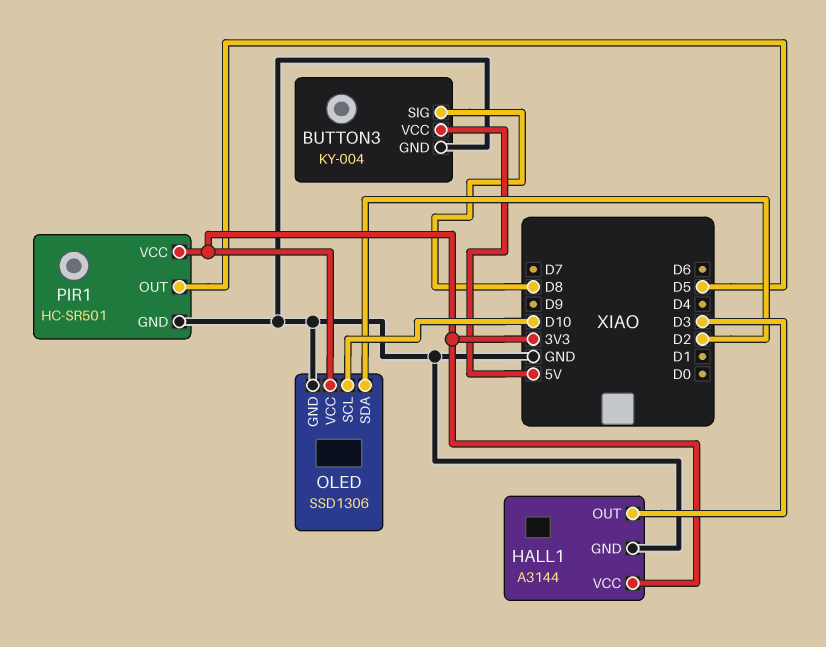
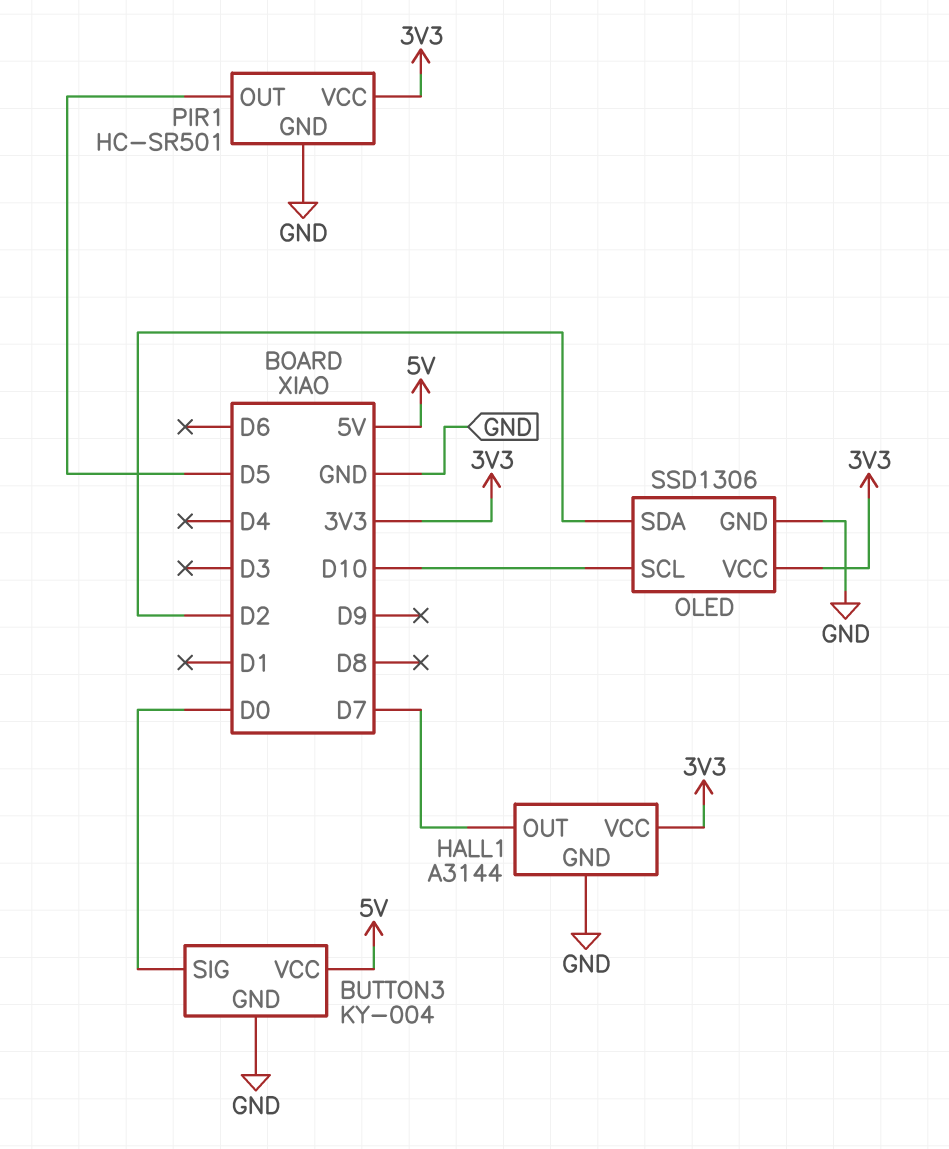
BUTTON3 pin SIG: D8 -> D0
HALL1 pin OUT: D3 -> D7

